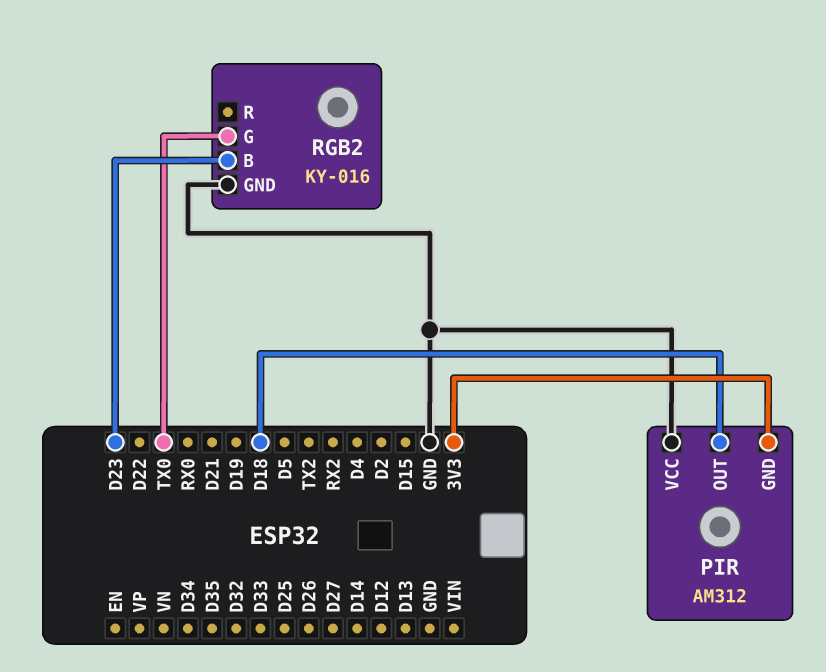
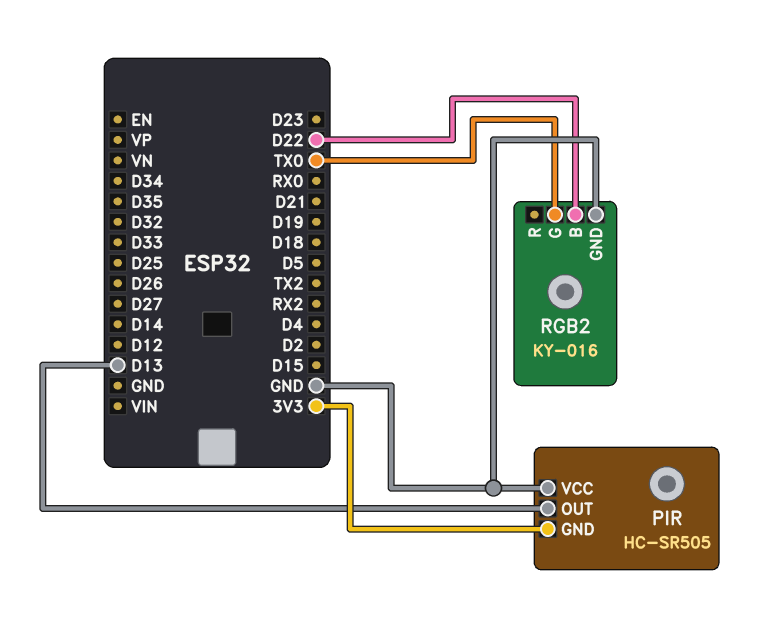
PIR: AM312 -> HC-SR505
PIR pin OUT: D18 -> D13
RGB2 pin B: D23 -> D22

